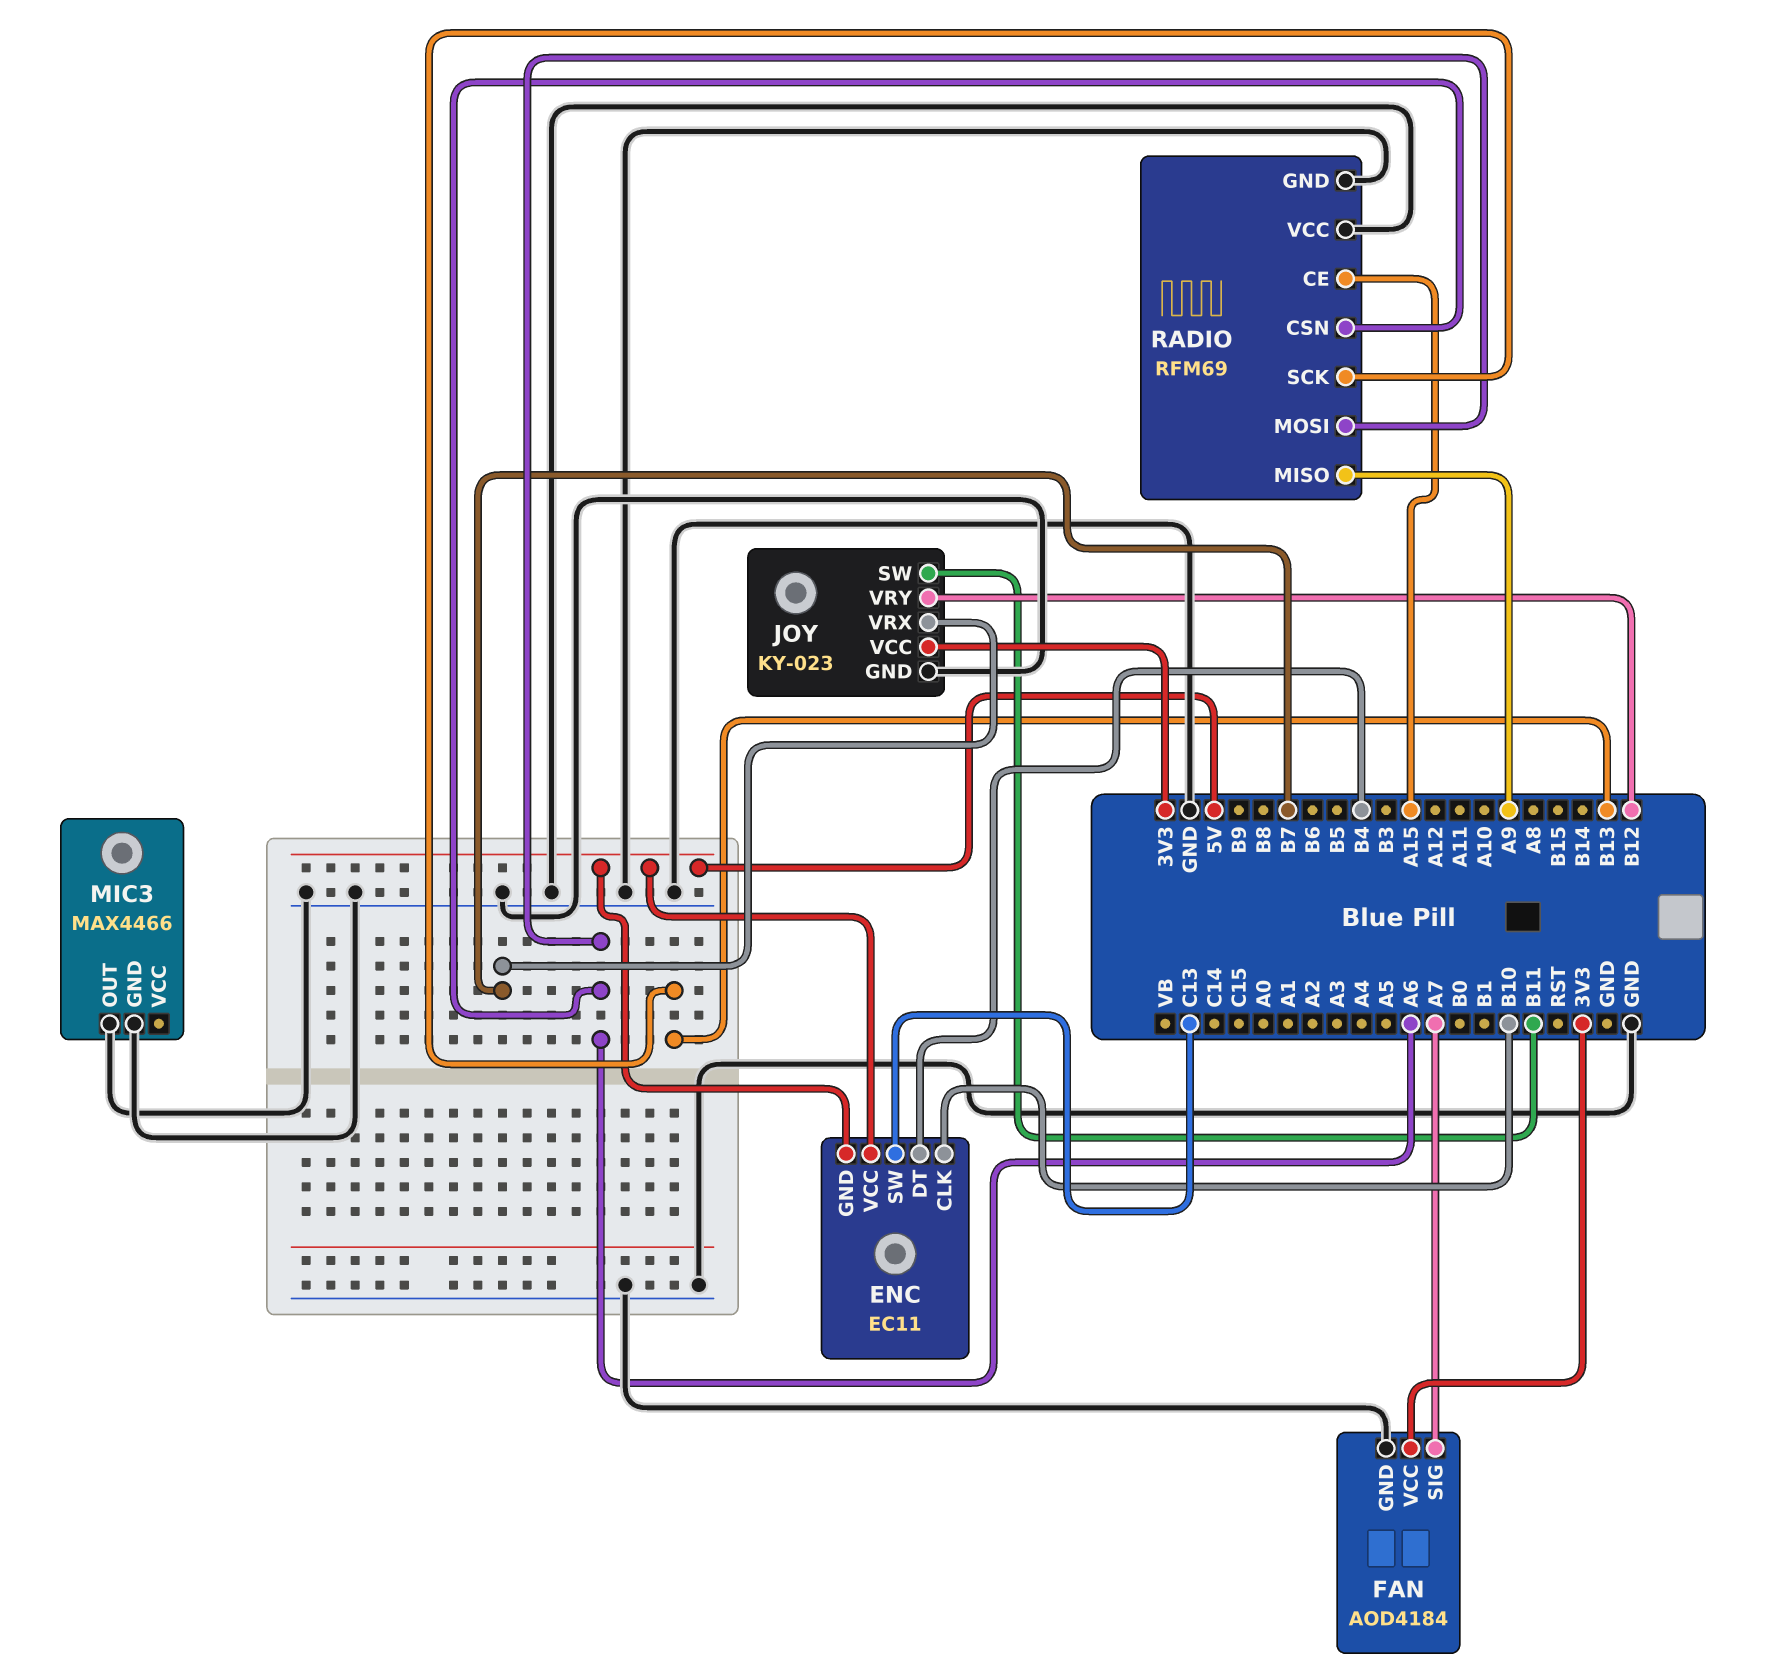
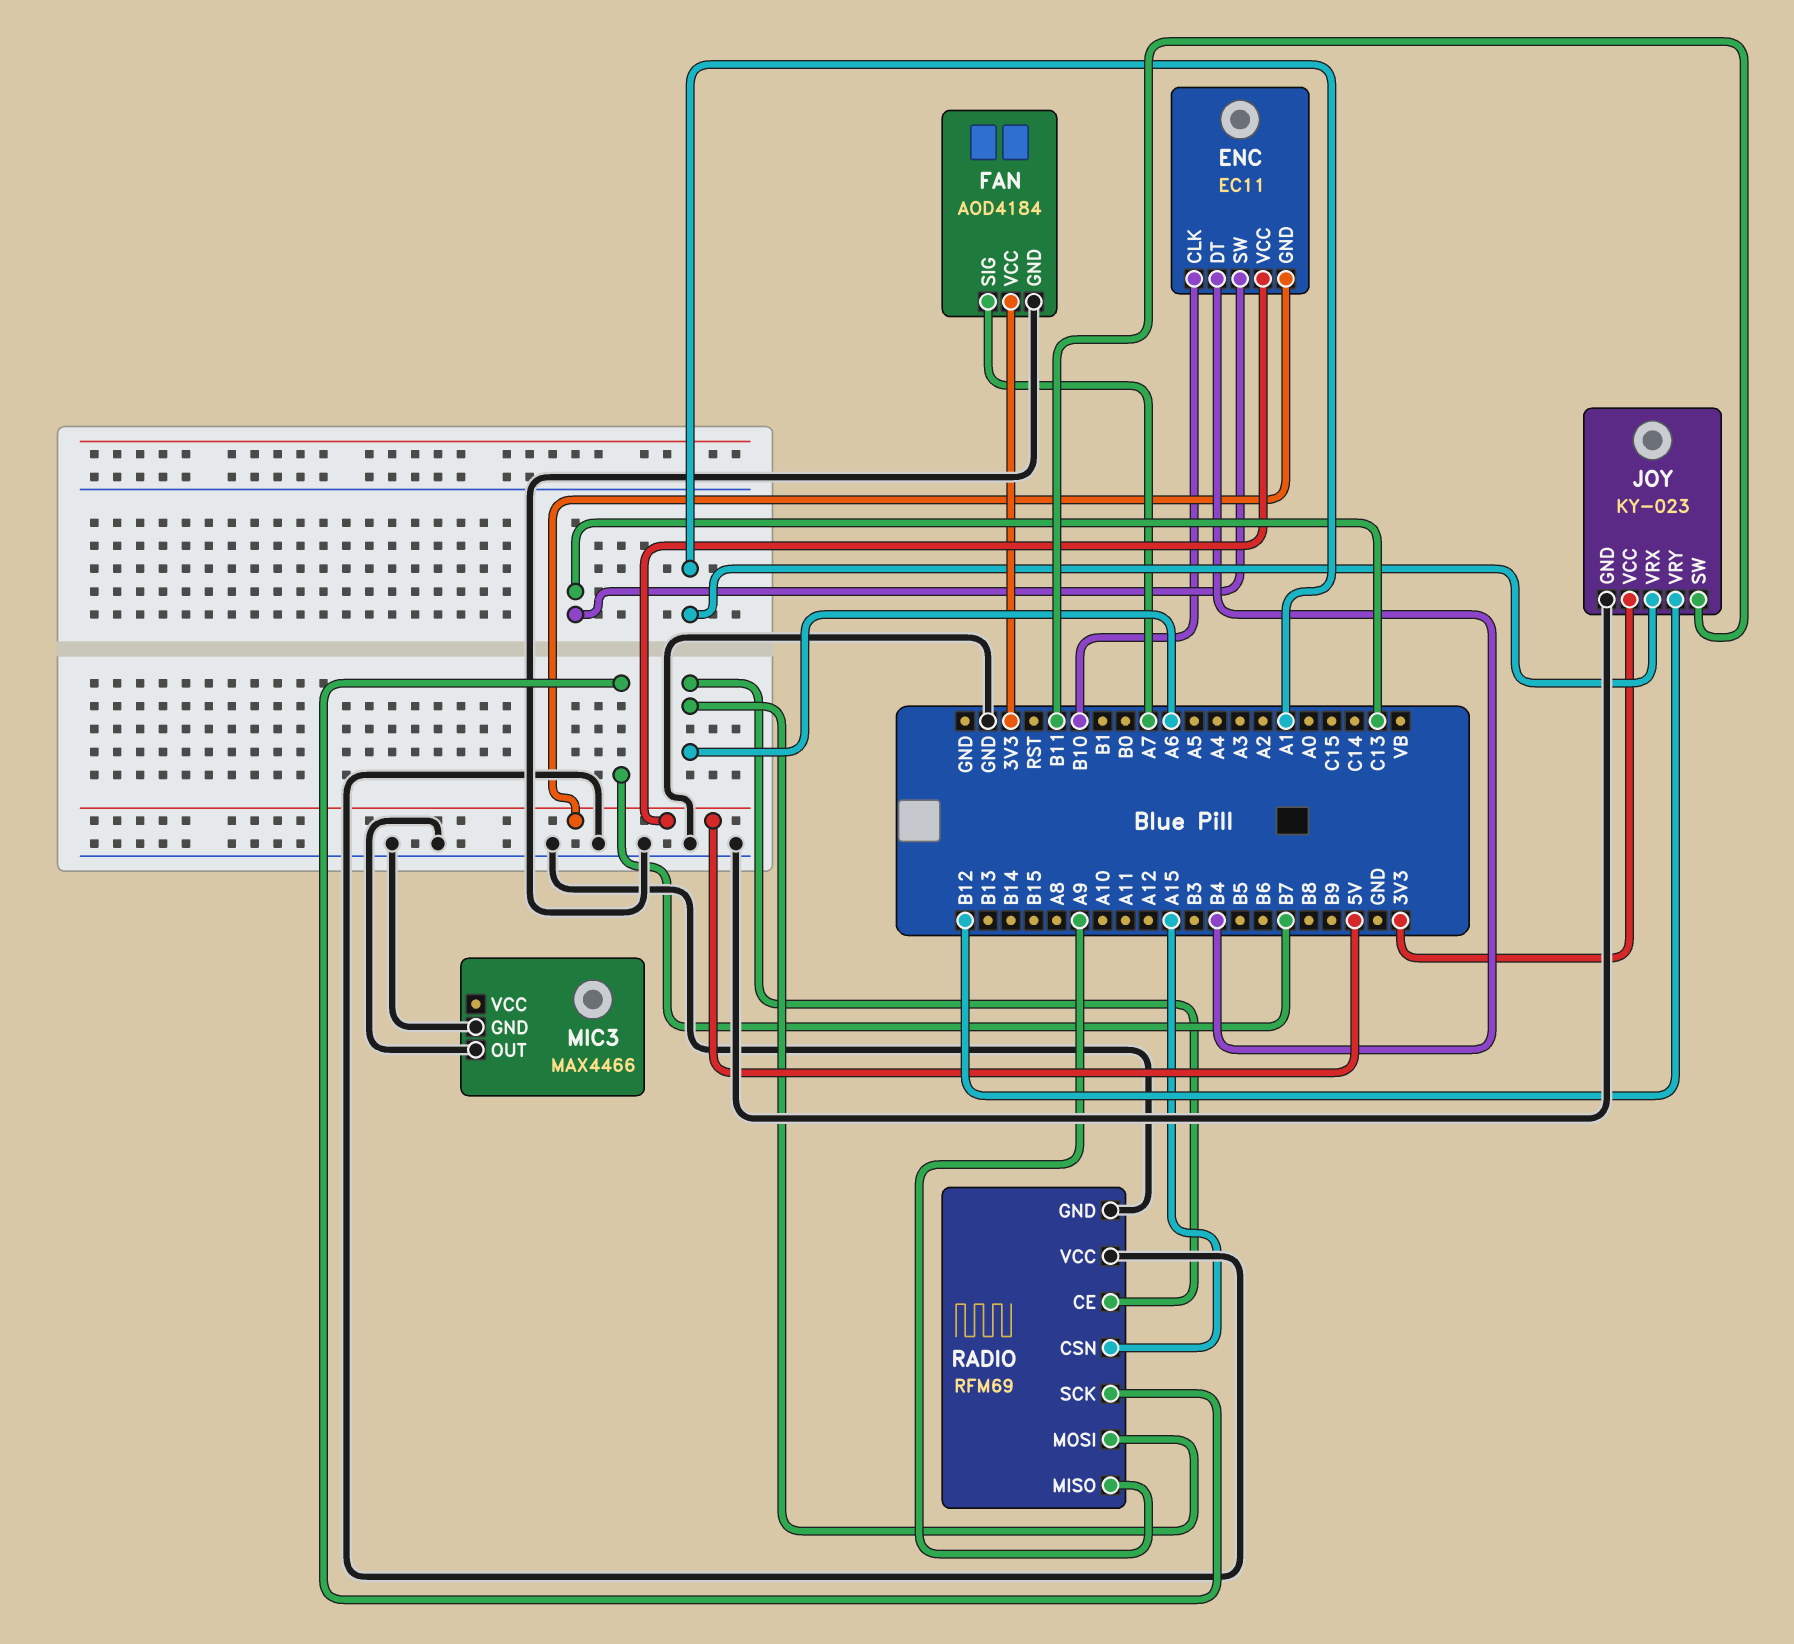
JOY pin VRX: B7 -> A1
RADIO pin CE: A15 -> A6
RADIO pin CSN: A6 -> A15
RADIO pin SCK: B13 -> B7

